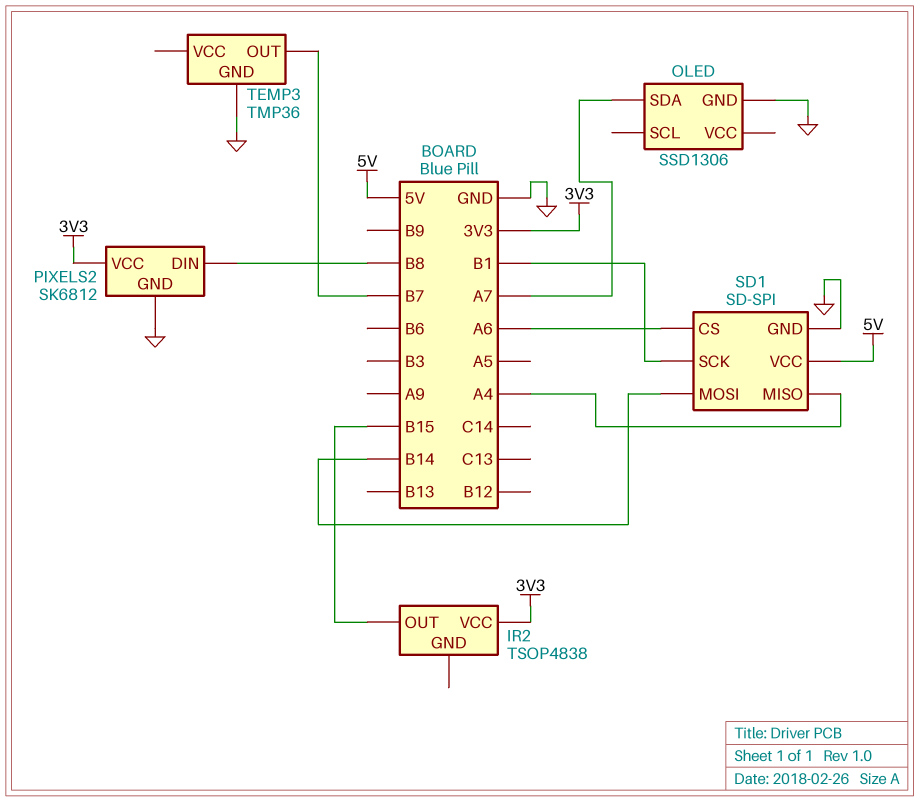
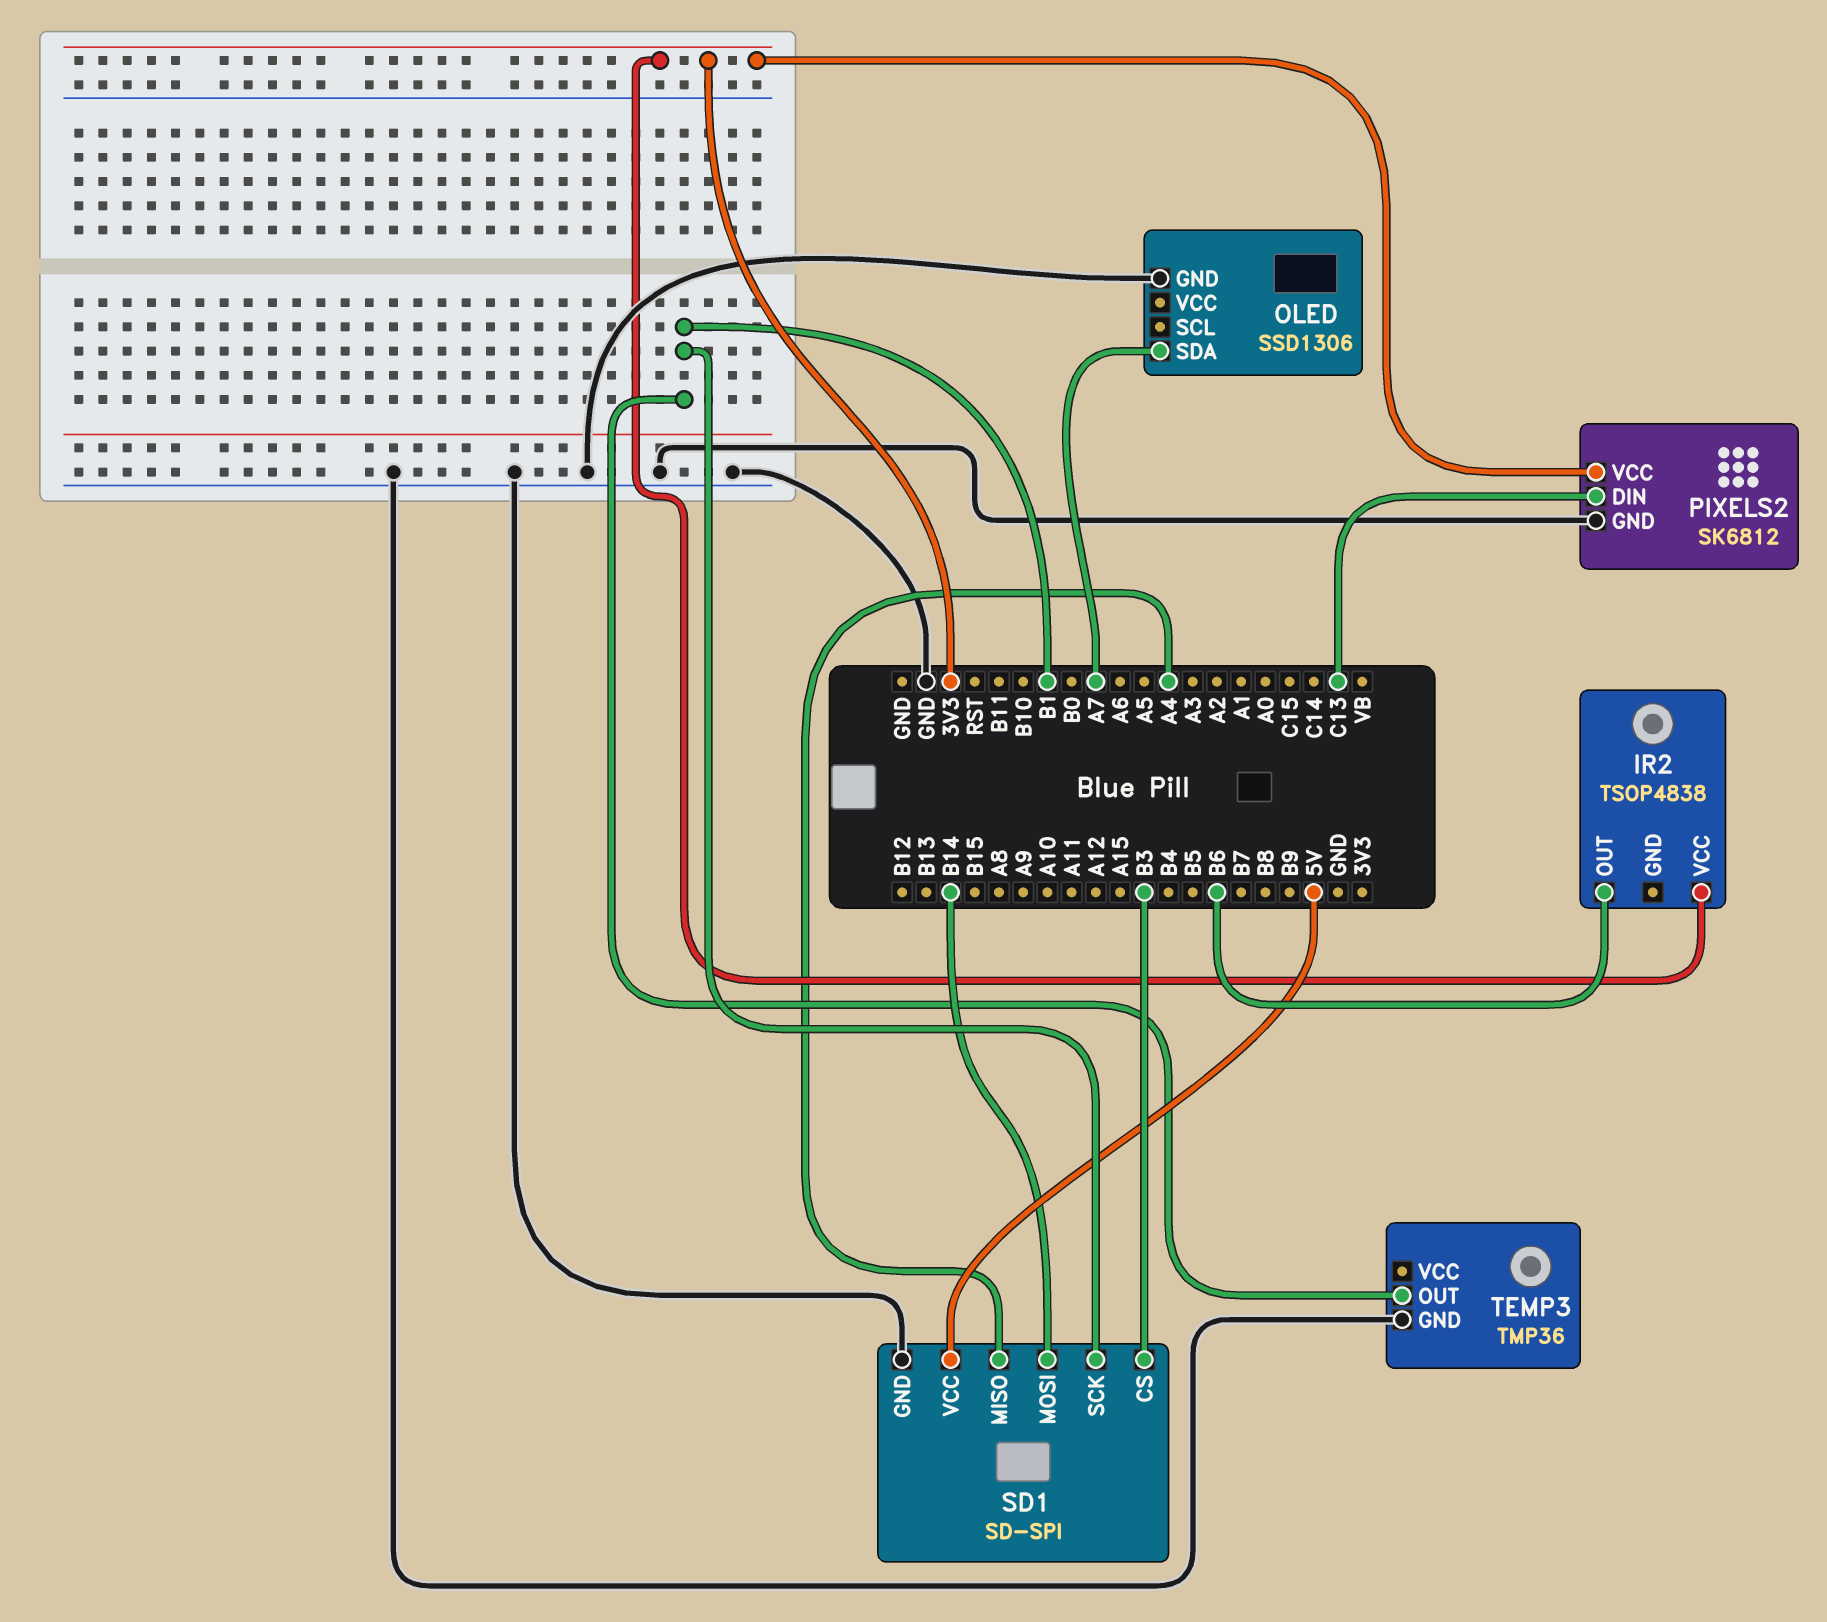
IR2 pin OUT: B15 -> B6
PIXELS2 pin DIN: B8 -> C13
SD1 pin CS: A6 -> B3
TEMP3 pin OUT: B7 -> B1

